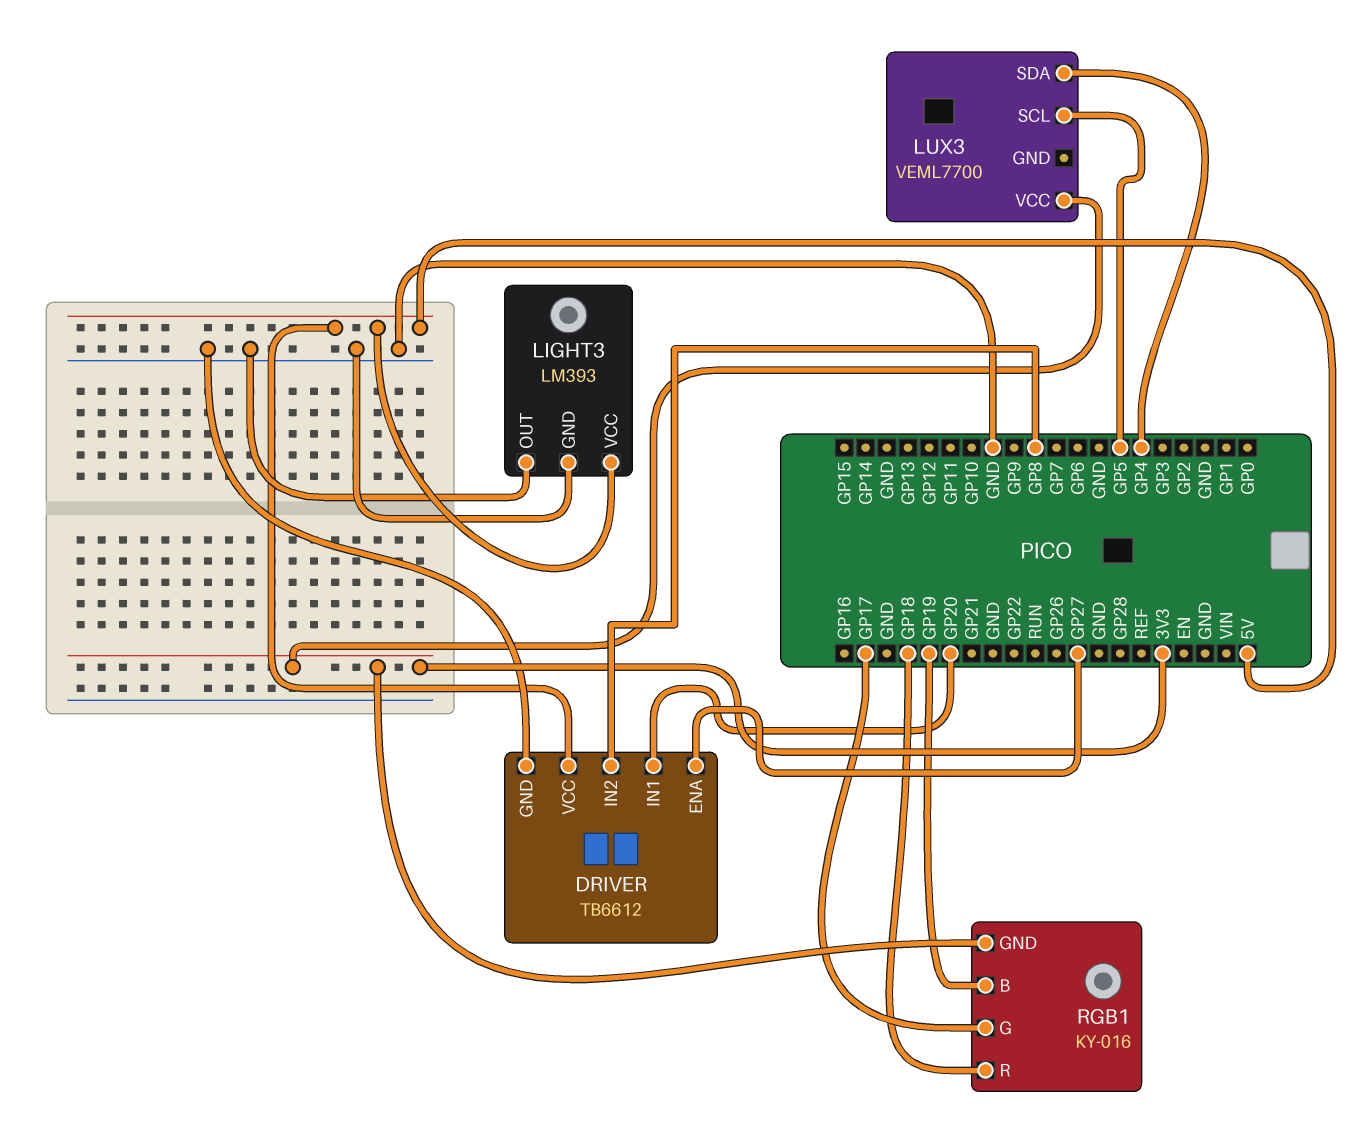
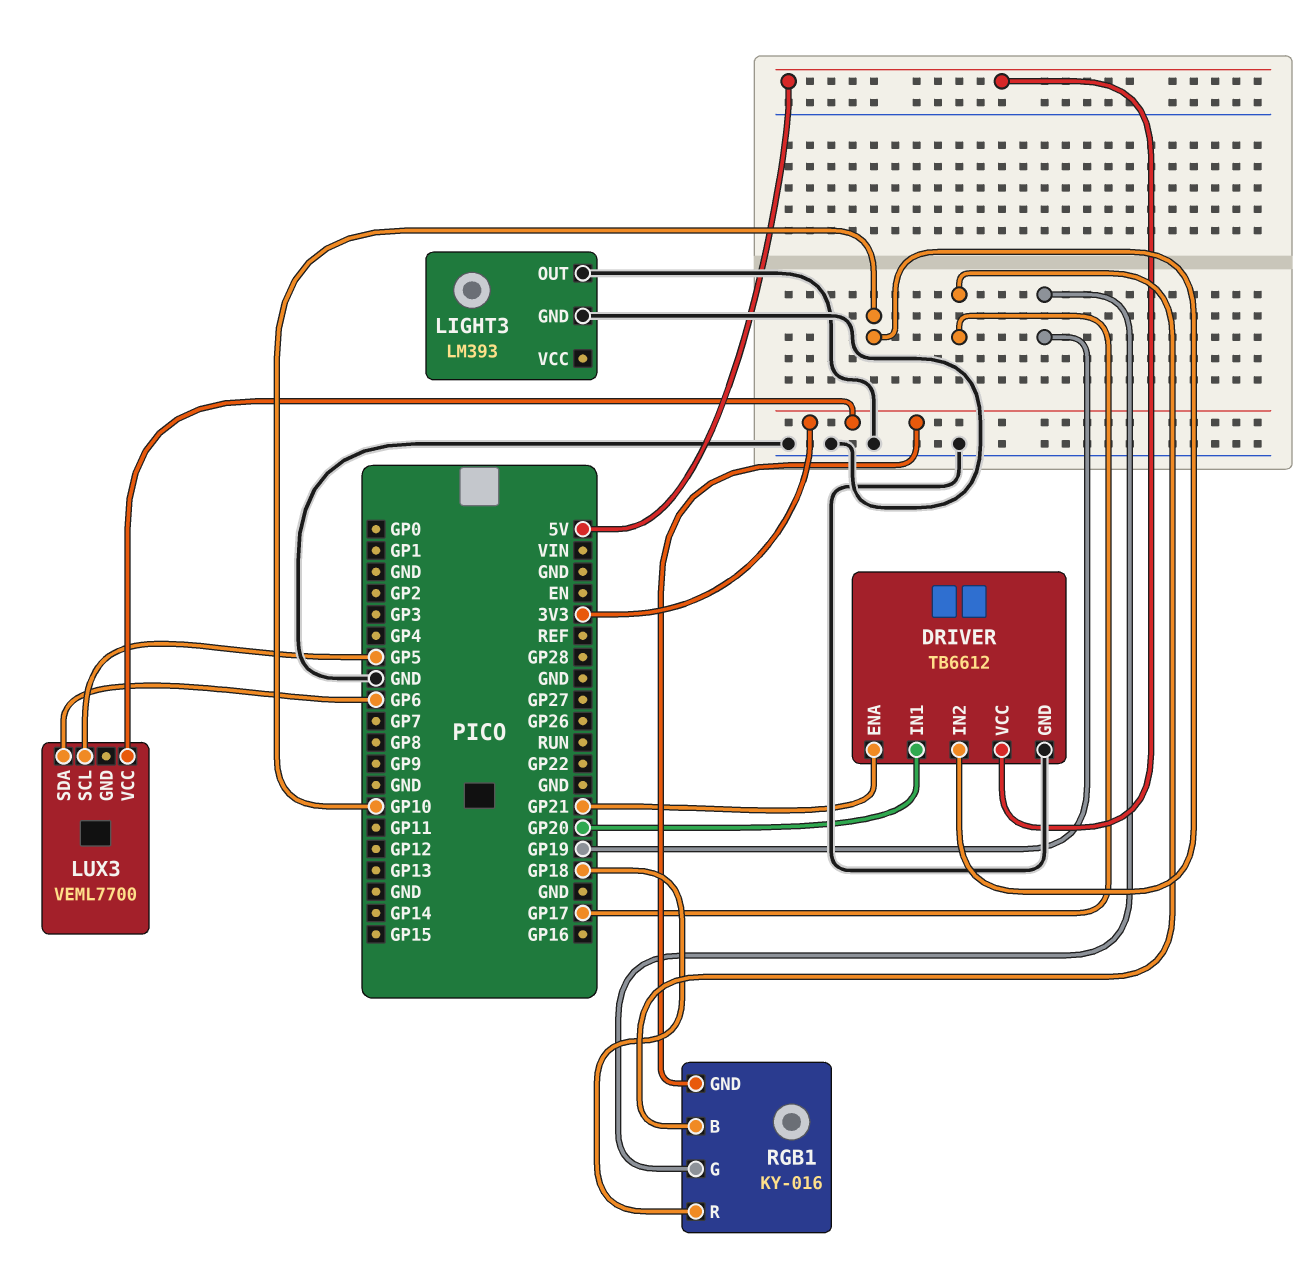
DRIVER pin ENA: GP27 -> GP21
DRIVER pin IN2: GP8 -> GP10
LIGHT3 pin VCC: 5V -> none
LUX3 pin SDA: GP4 -> GP6
RGB1 pin B: GP19 -> GP17
RGB1 pin G: GP17 -> GP19

